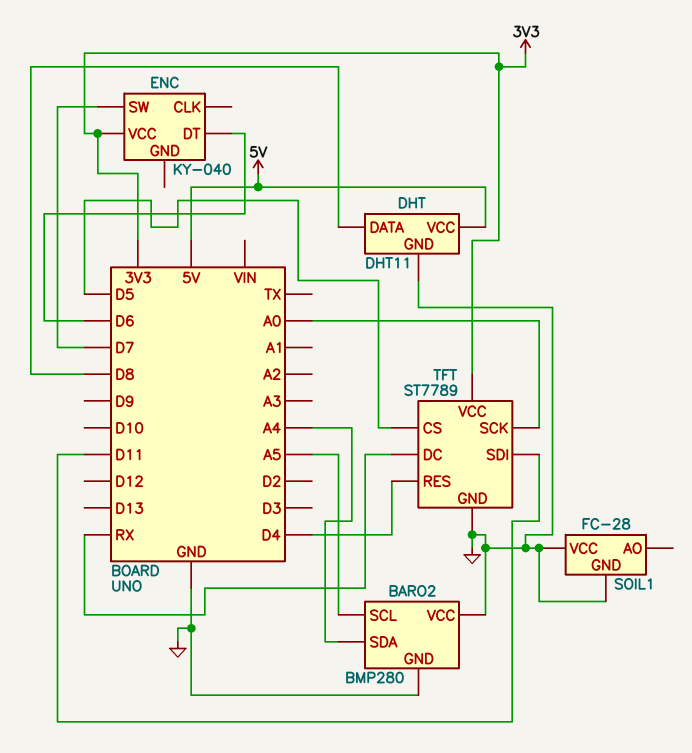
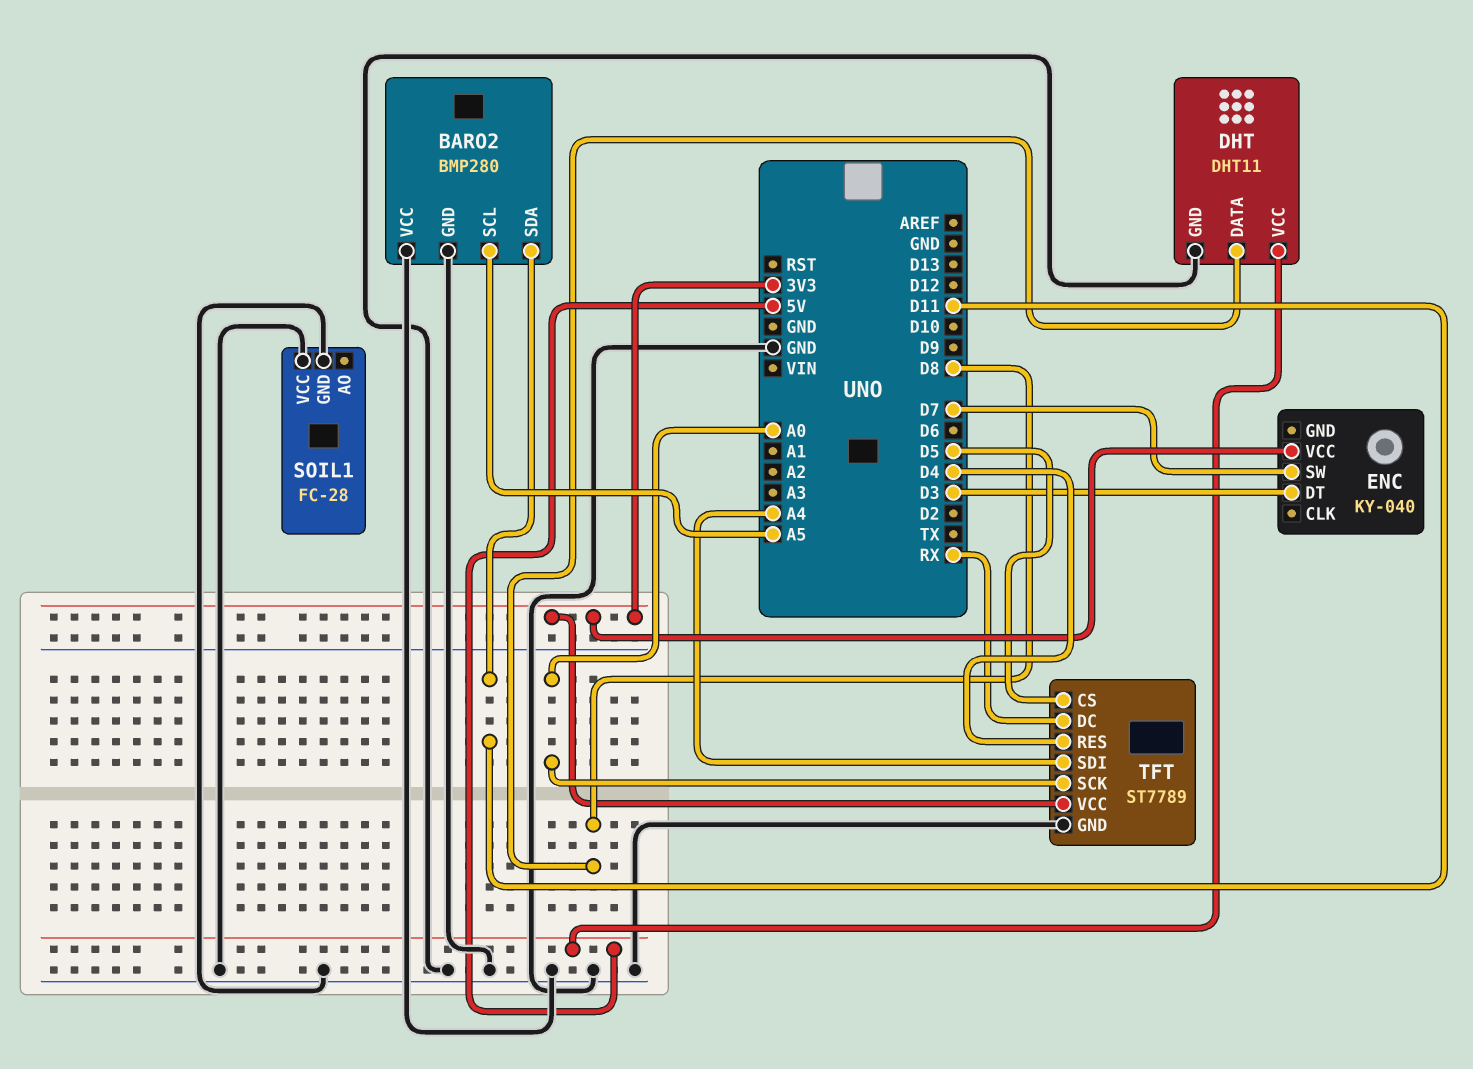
BARO2 pin SDA: A4 -> D11
ENC pin DT: D6 -> D3
TFT pin SDI: D11 -> A4

